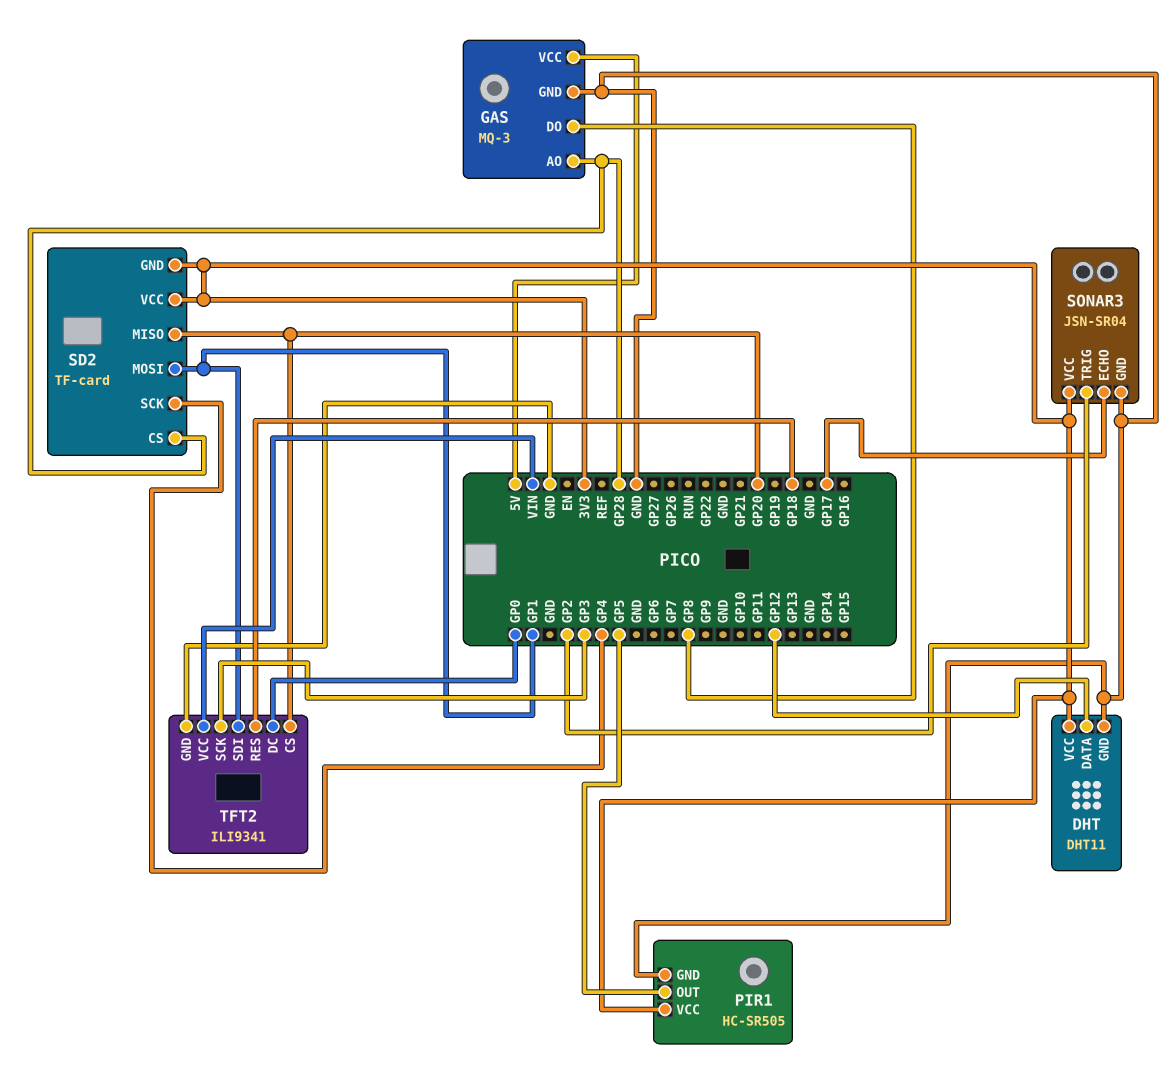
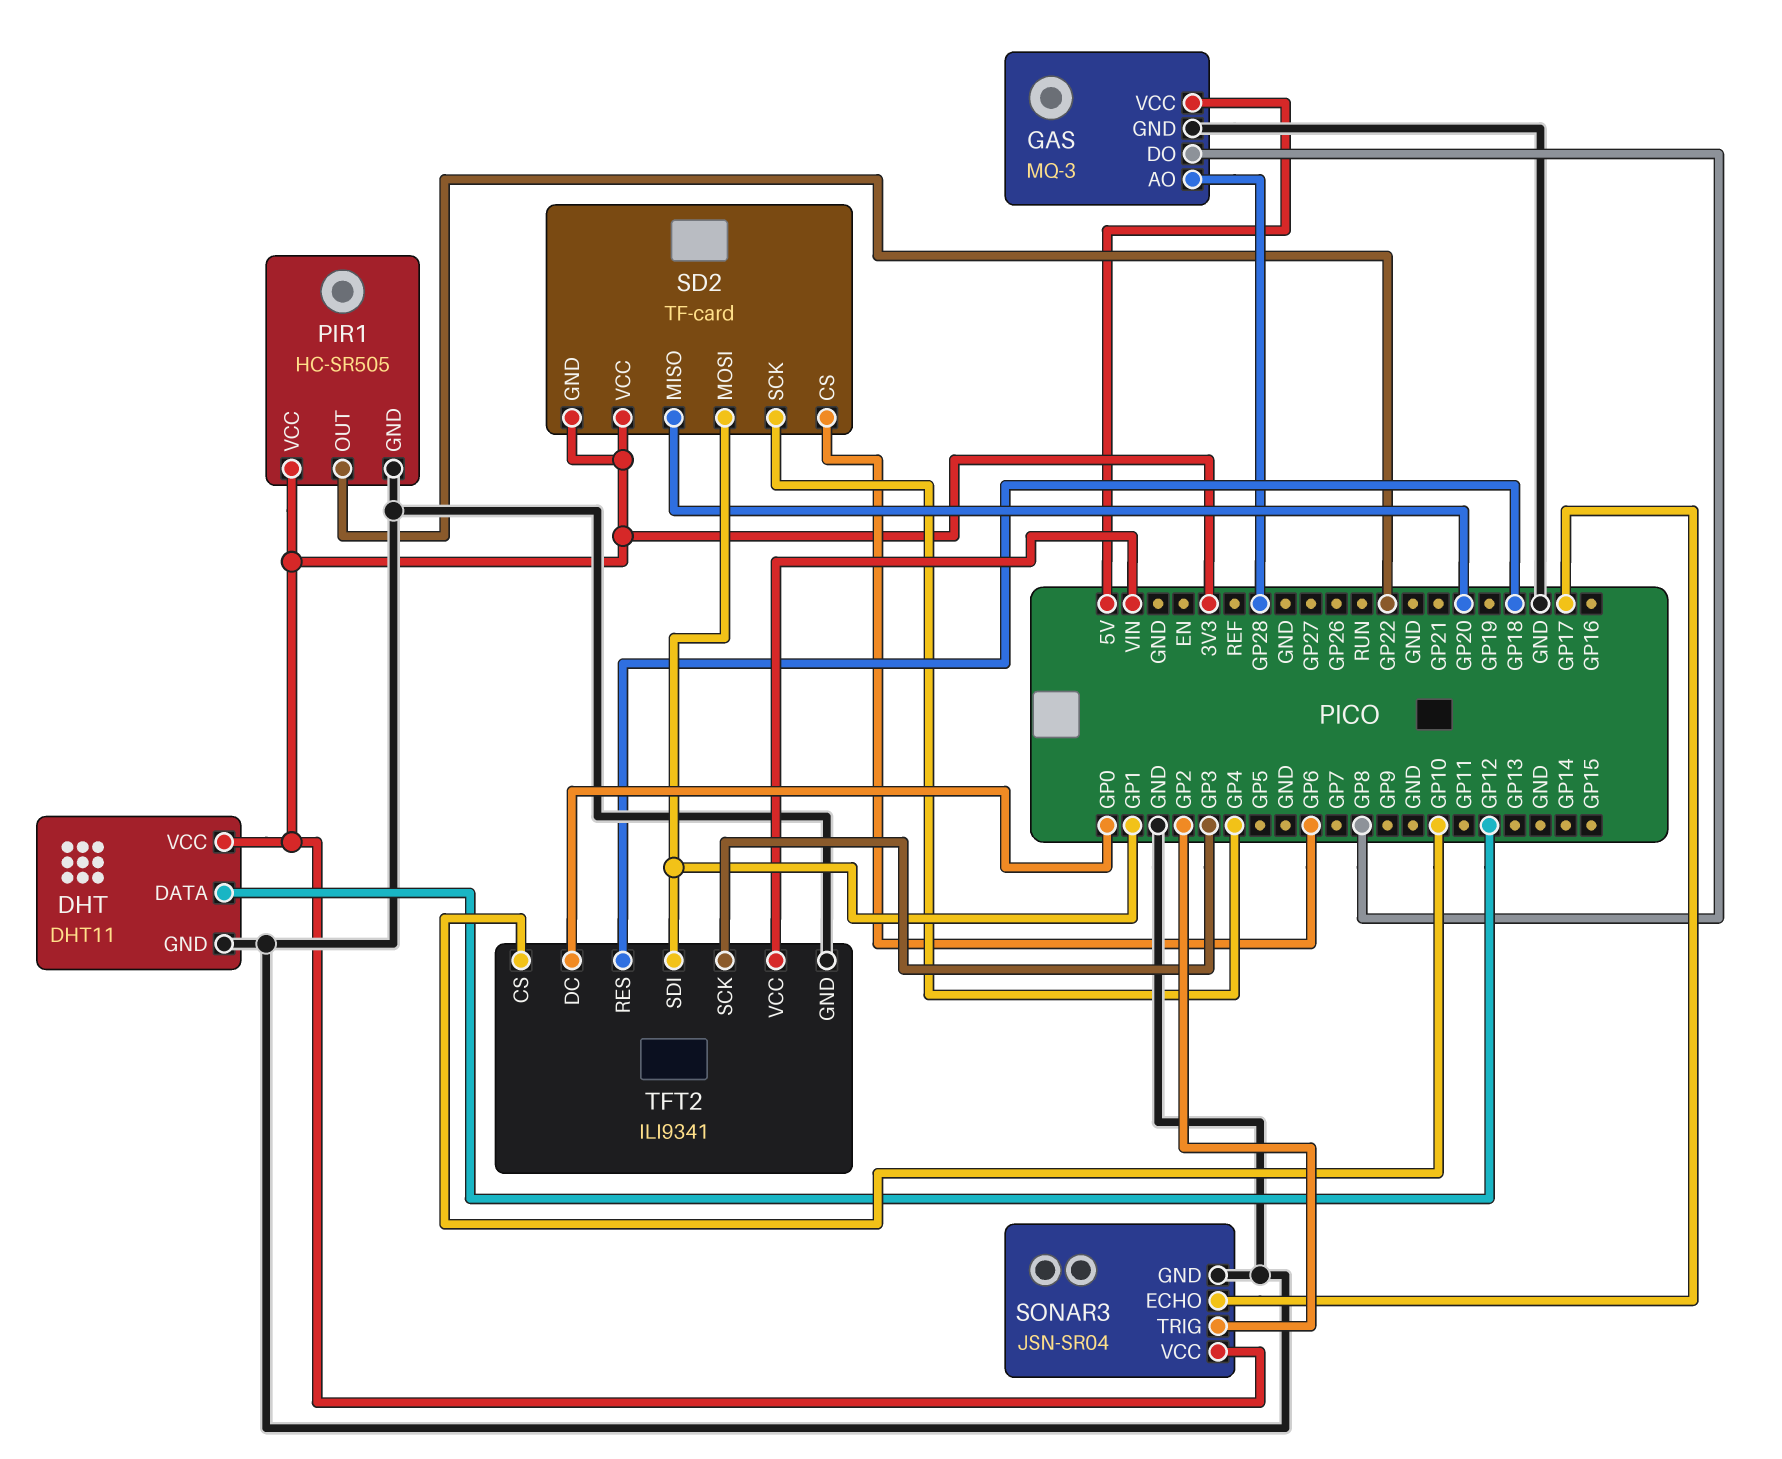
PIR1 pin OUT: GP5 -> GP22
SD2 pin CS: GP28 -> GP6
TFT2 pin CS: GP20 -> GP10

